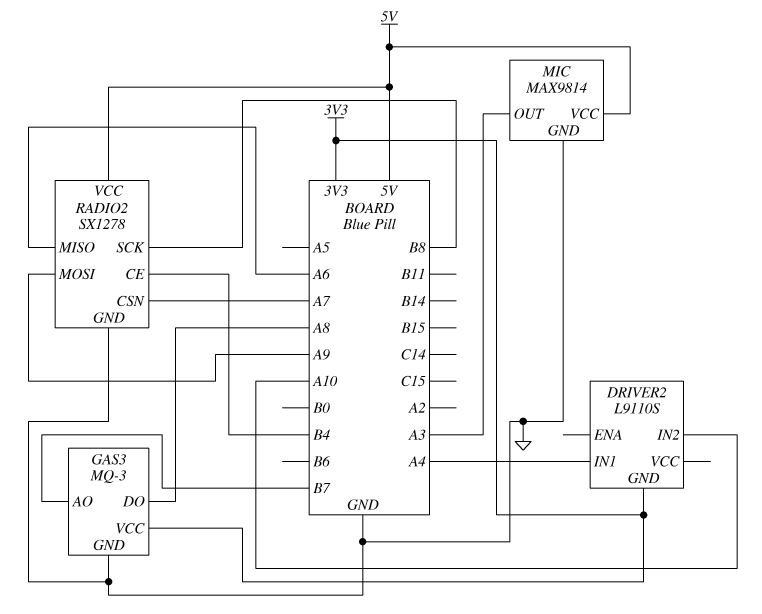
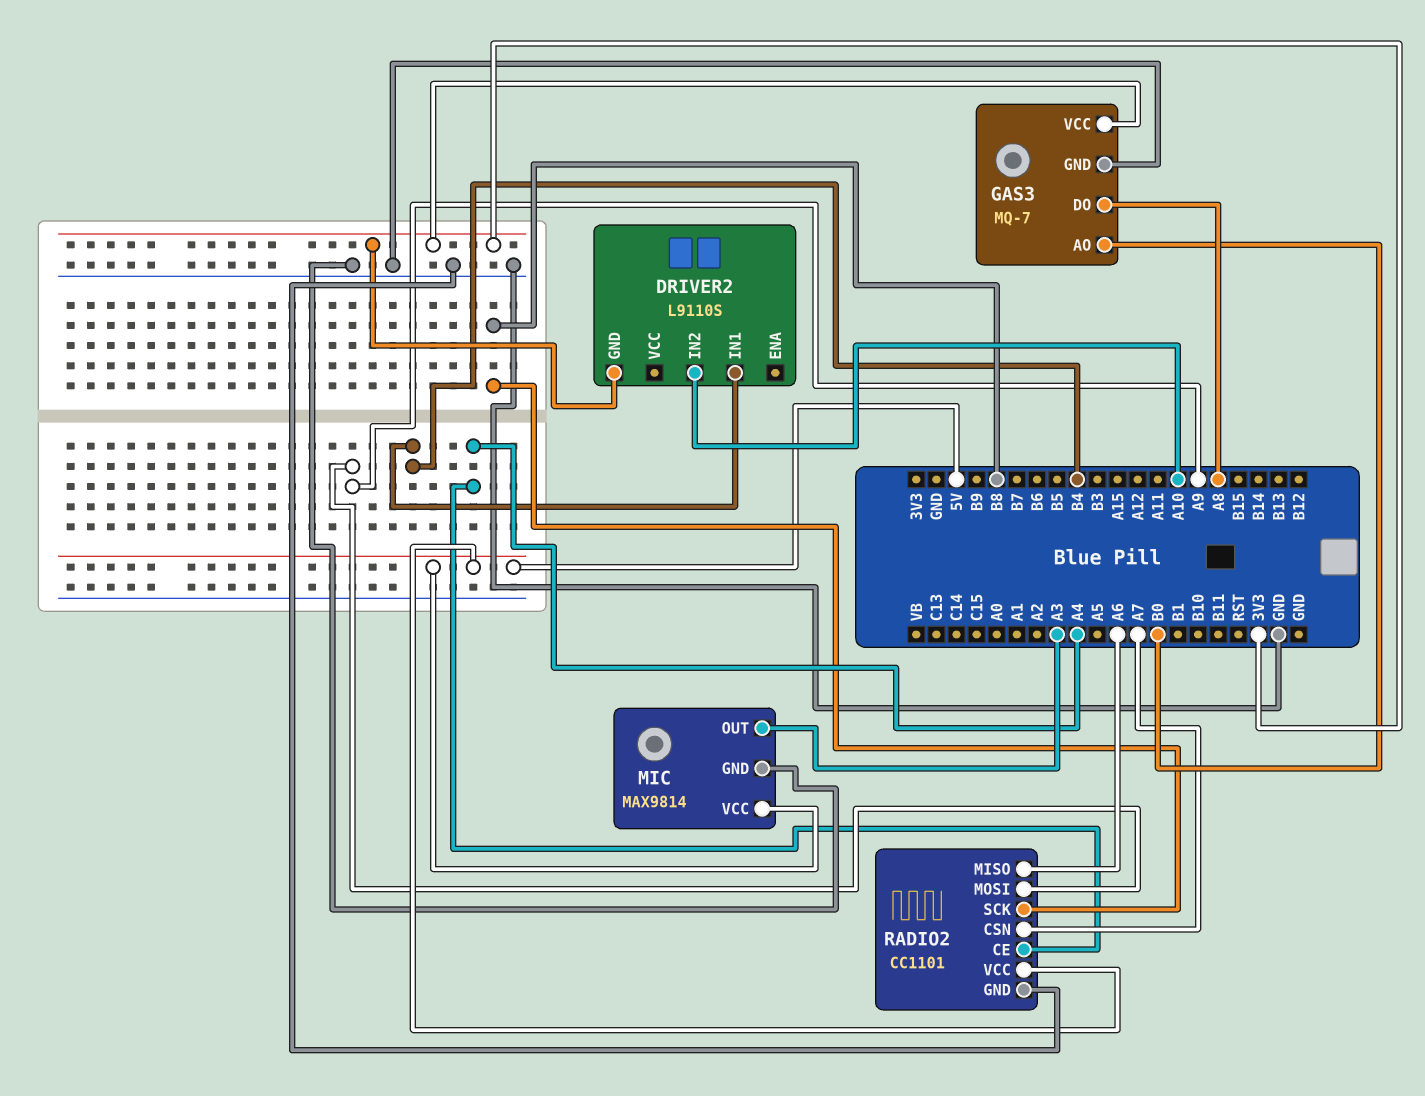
DRIVER2 pin IN1: A4 -> B4
GAS3: MQ-3 -> MQ-7
GAS3 pin AO: B7 -> B0
RADIO2: SX1278 -> CC1101
RADIO2 pin CE: B4 -> A4

